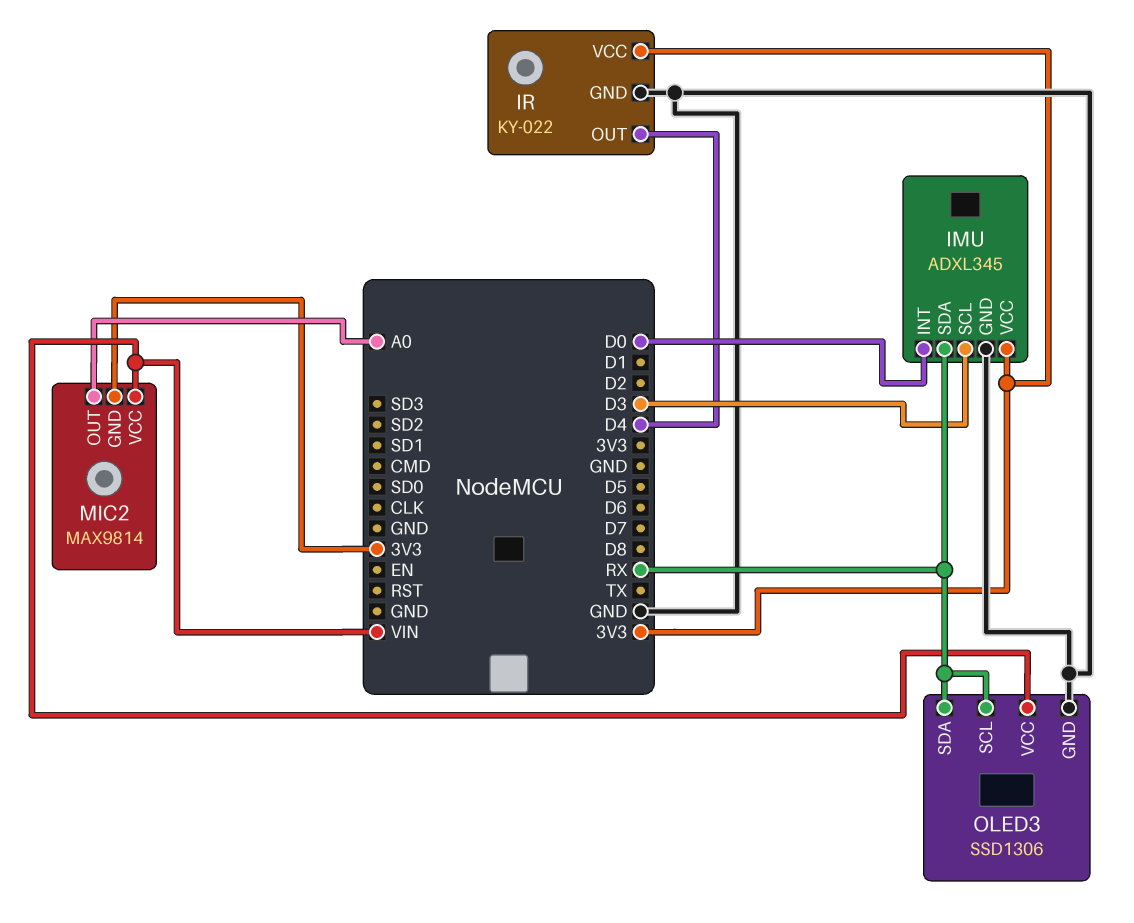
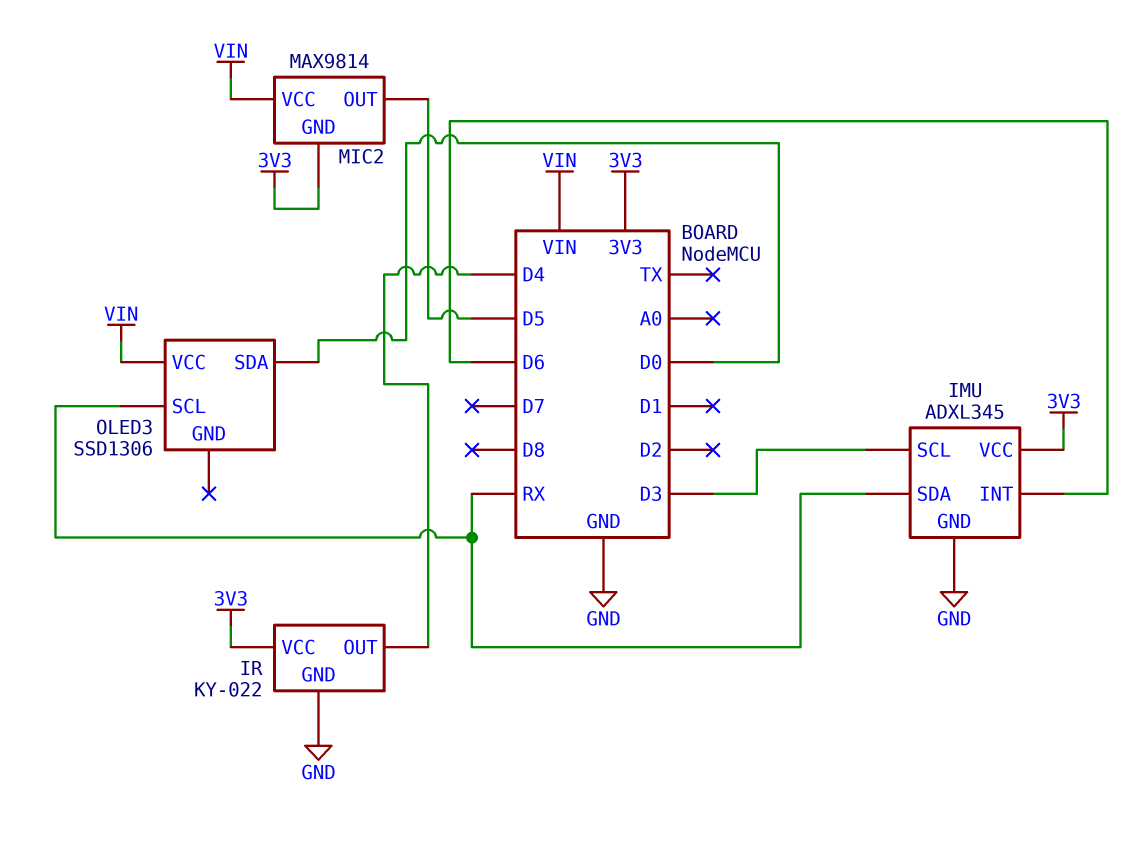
IMU pin INT: D0 -> D6
MIC2 pin OUT: A0 -> D5
OLED3 pin GND: GND -> none
OLED3 pin SDA: RX -> D0

